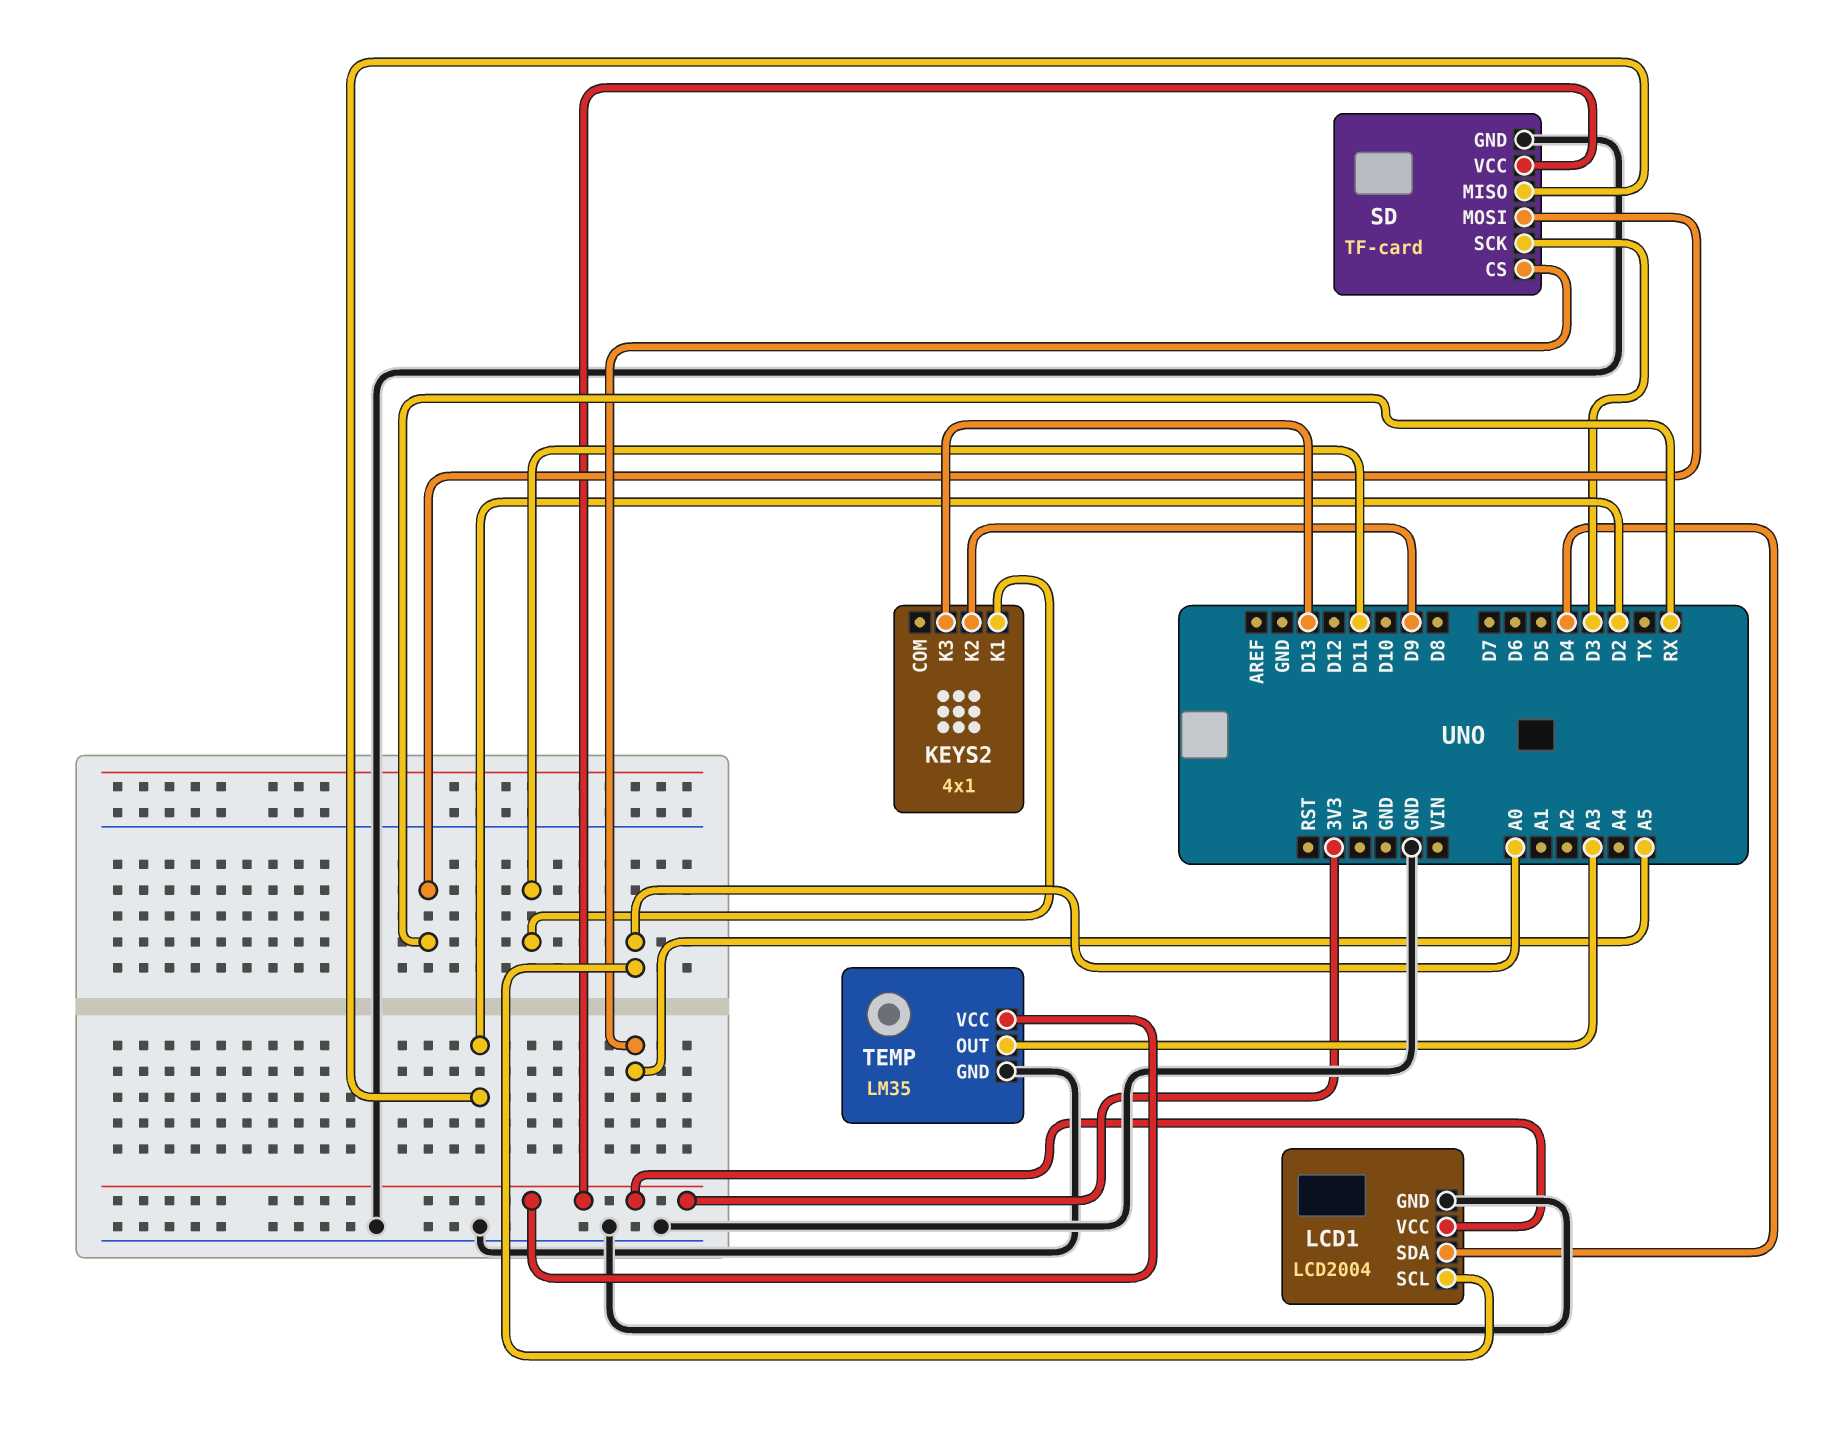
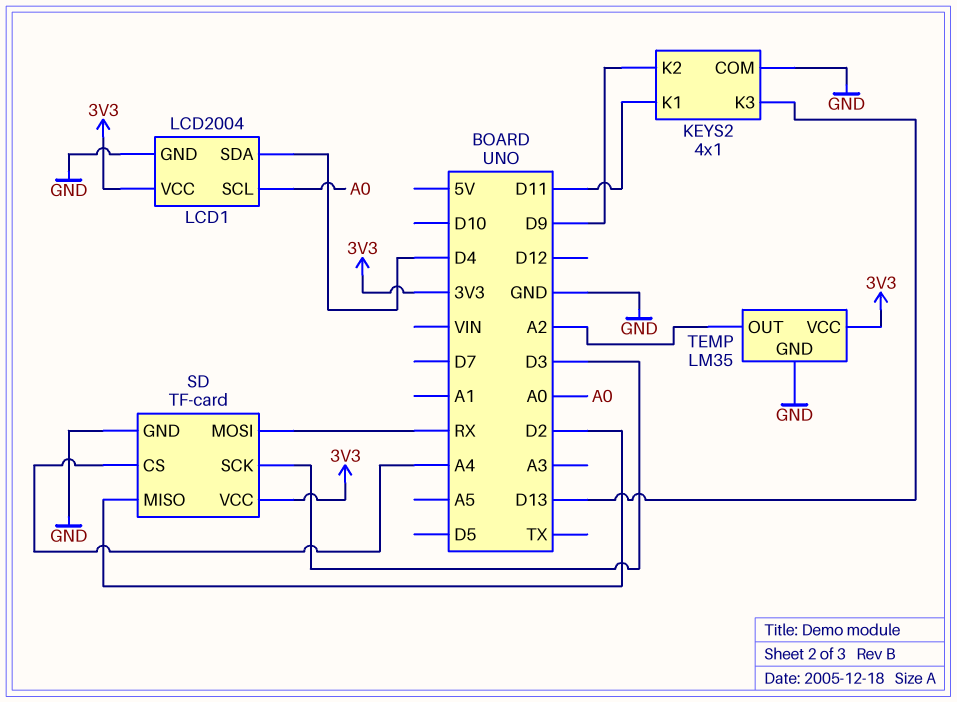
KEYS2 pin COM: none -> GND
SD pin CS: A5 -> A4
TEMP pin OUT: A3 -> A2

